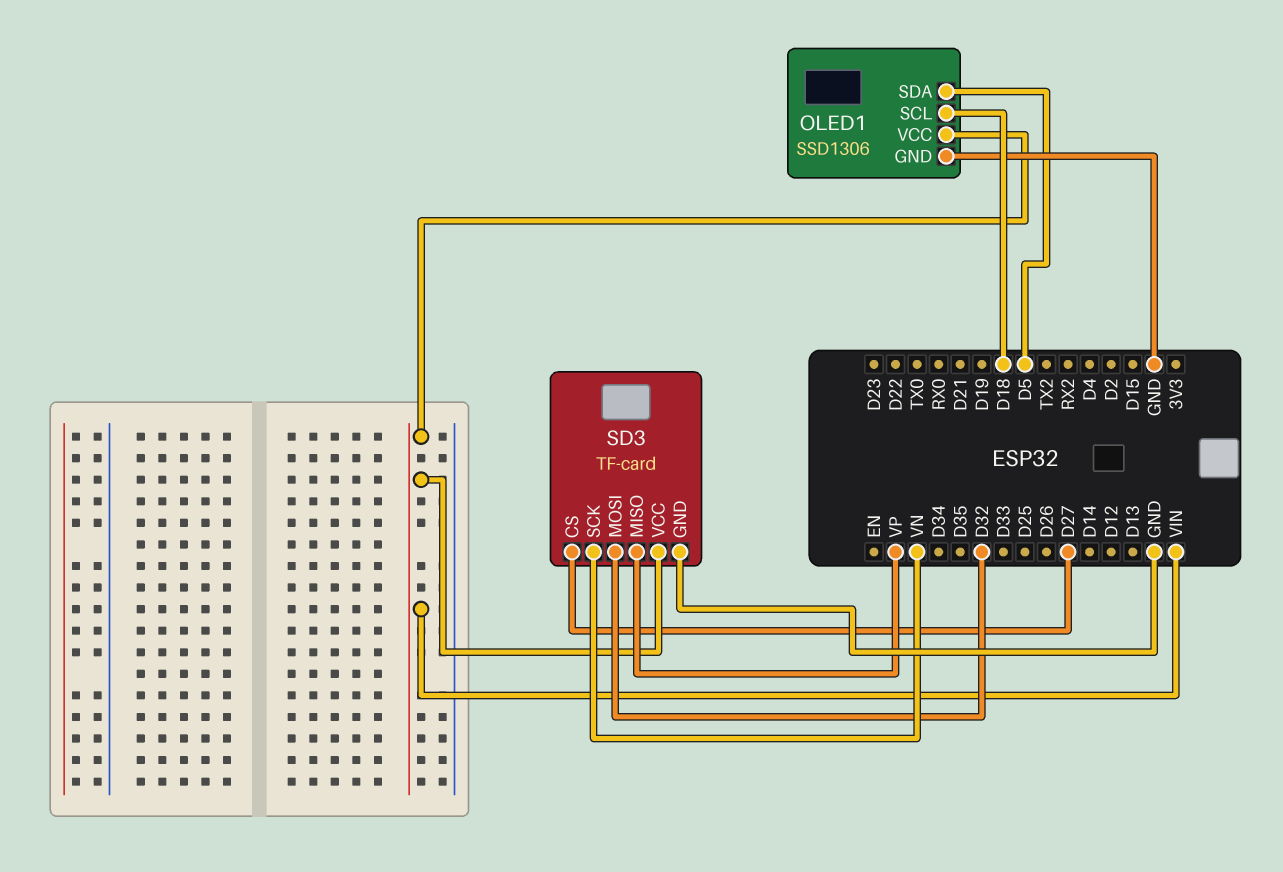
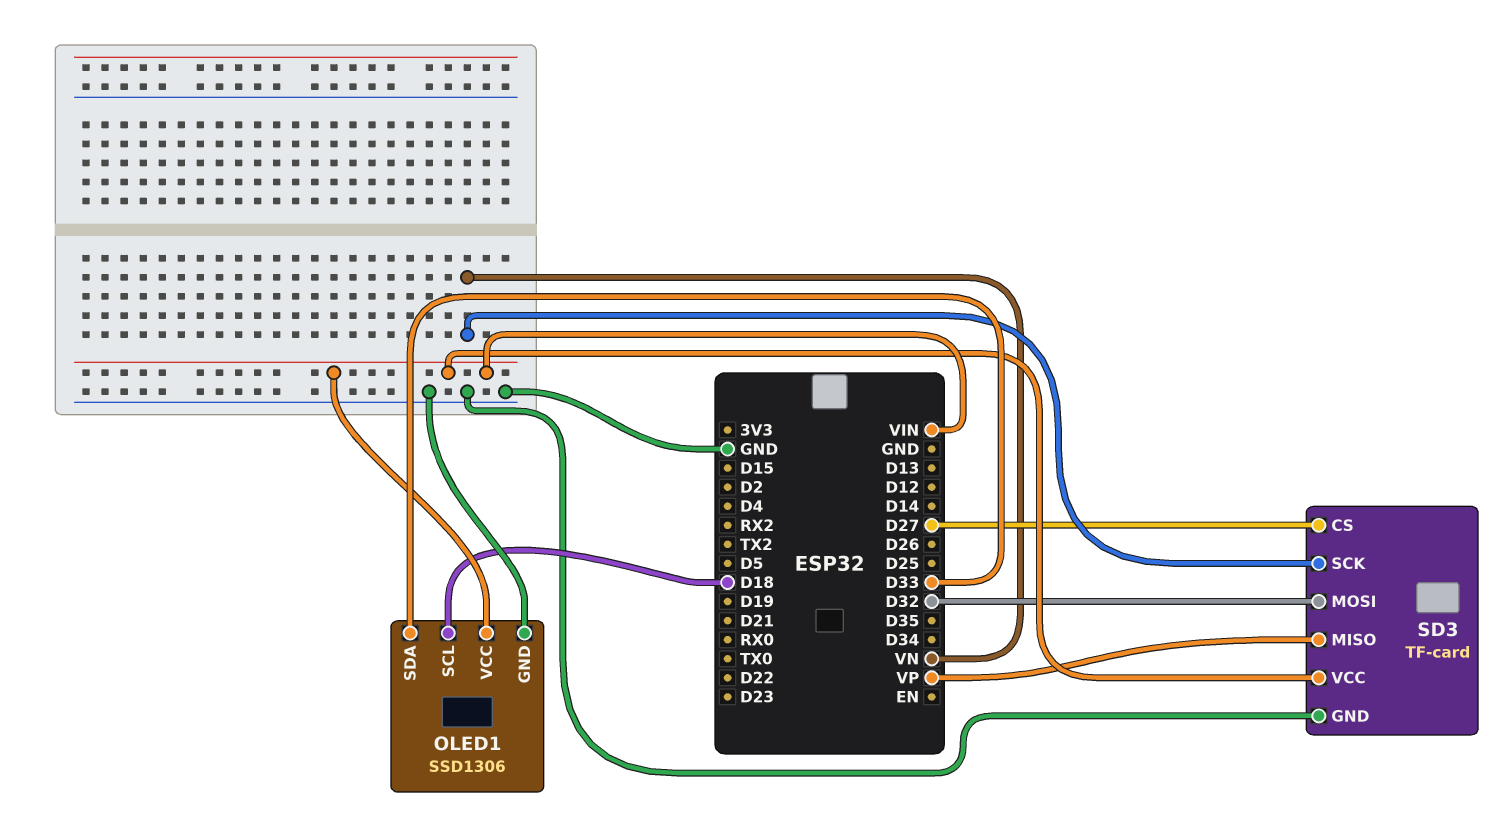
OLED1 pin SDA: D5 -> D33

